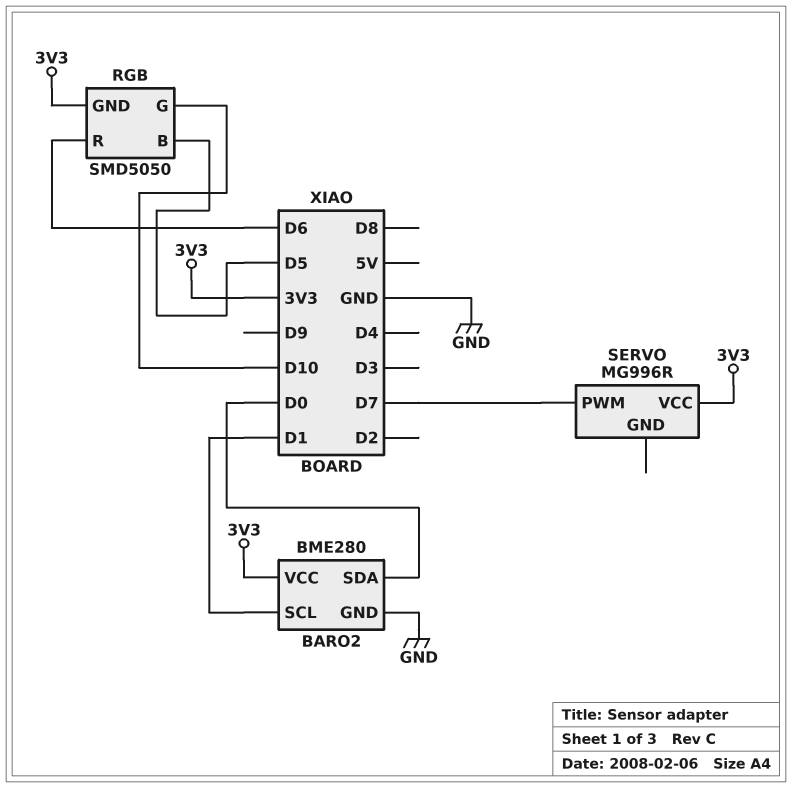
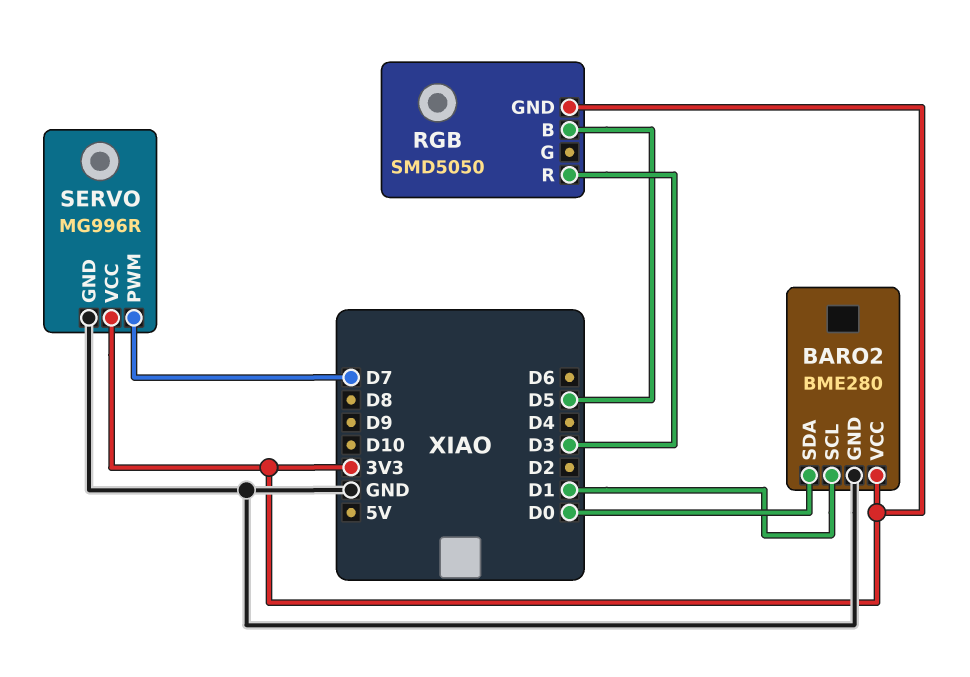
RGB pin G: D10 -> none
RGB pin R: D6 -> D3
SERVO pin GND: none -> GND

